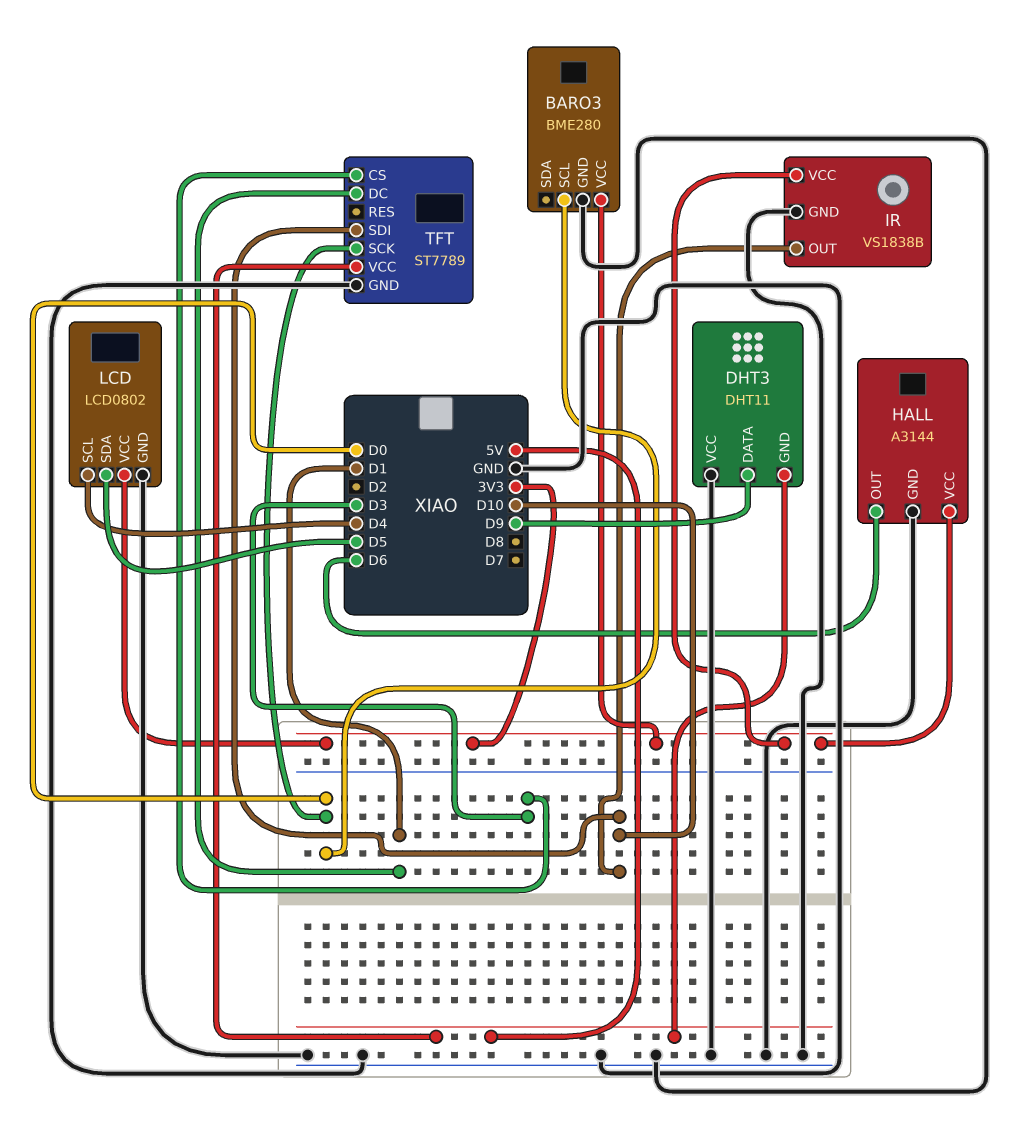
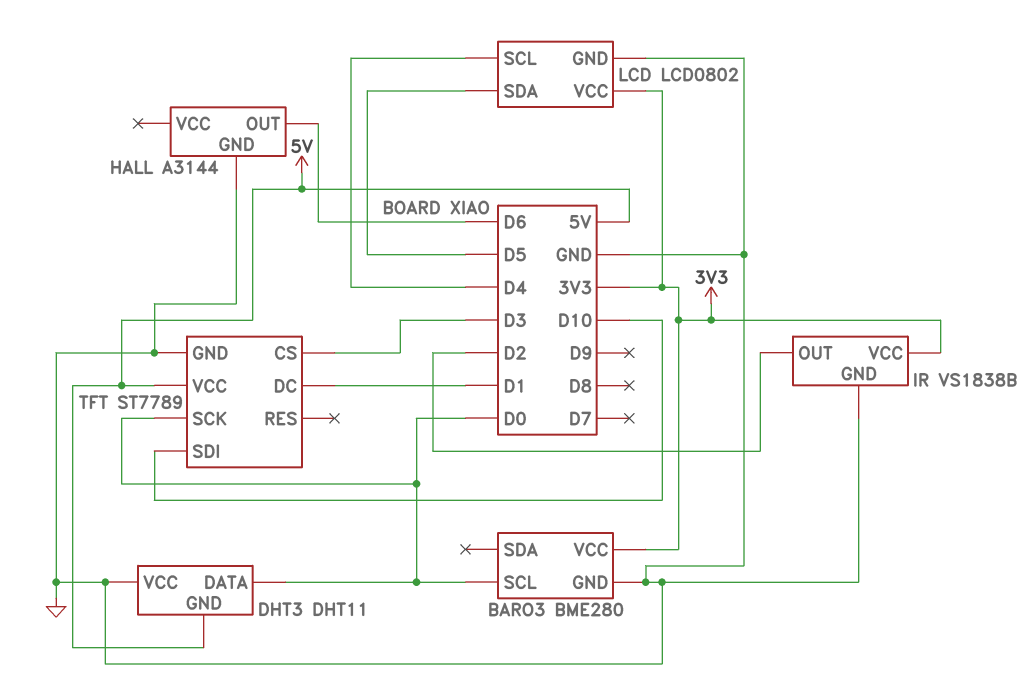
DHT3 pin DATA: D9 -> D0
HALL pin VCC: 3V3 -> none
IR pin OUT: D10 -> D2

